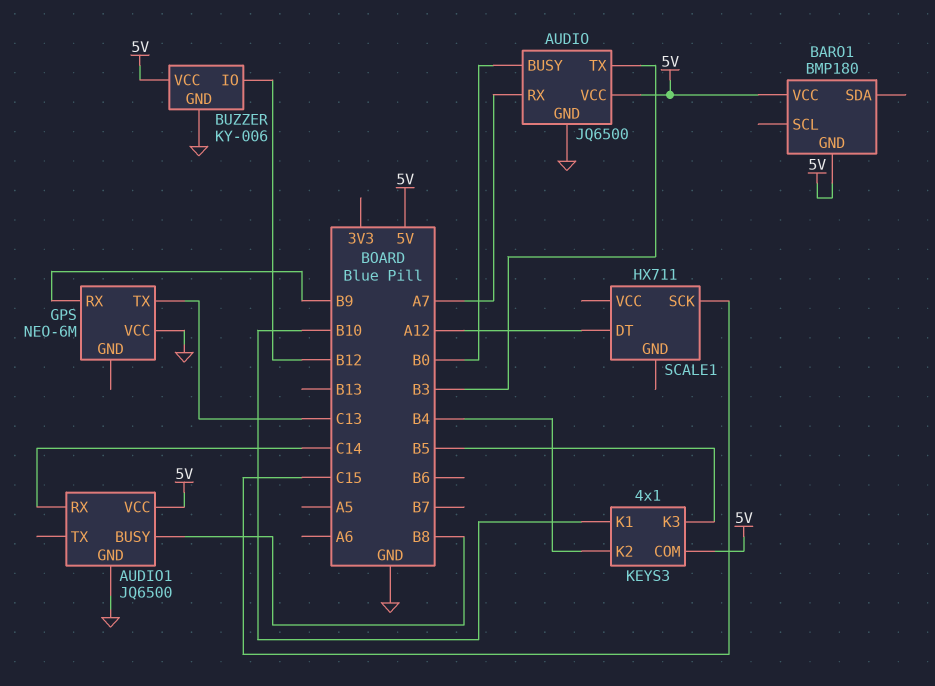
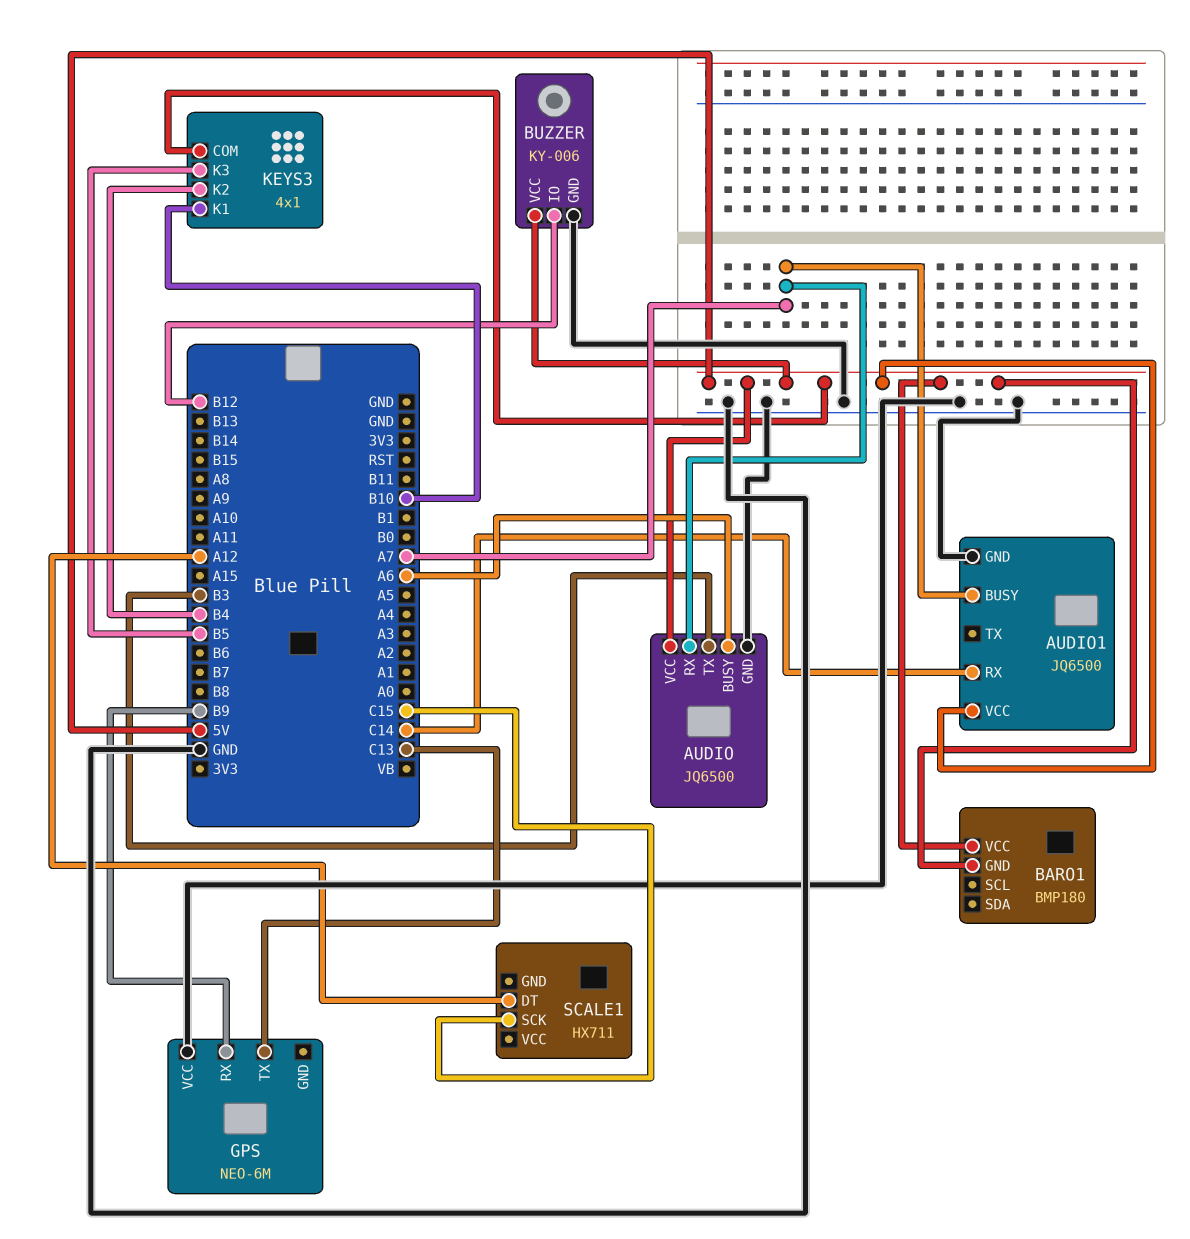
AUDIO pin BUSY: B0 -> A6
AUDIO1 pin BUSY: B8 -> A7

